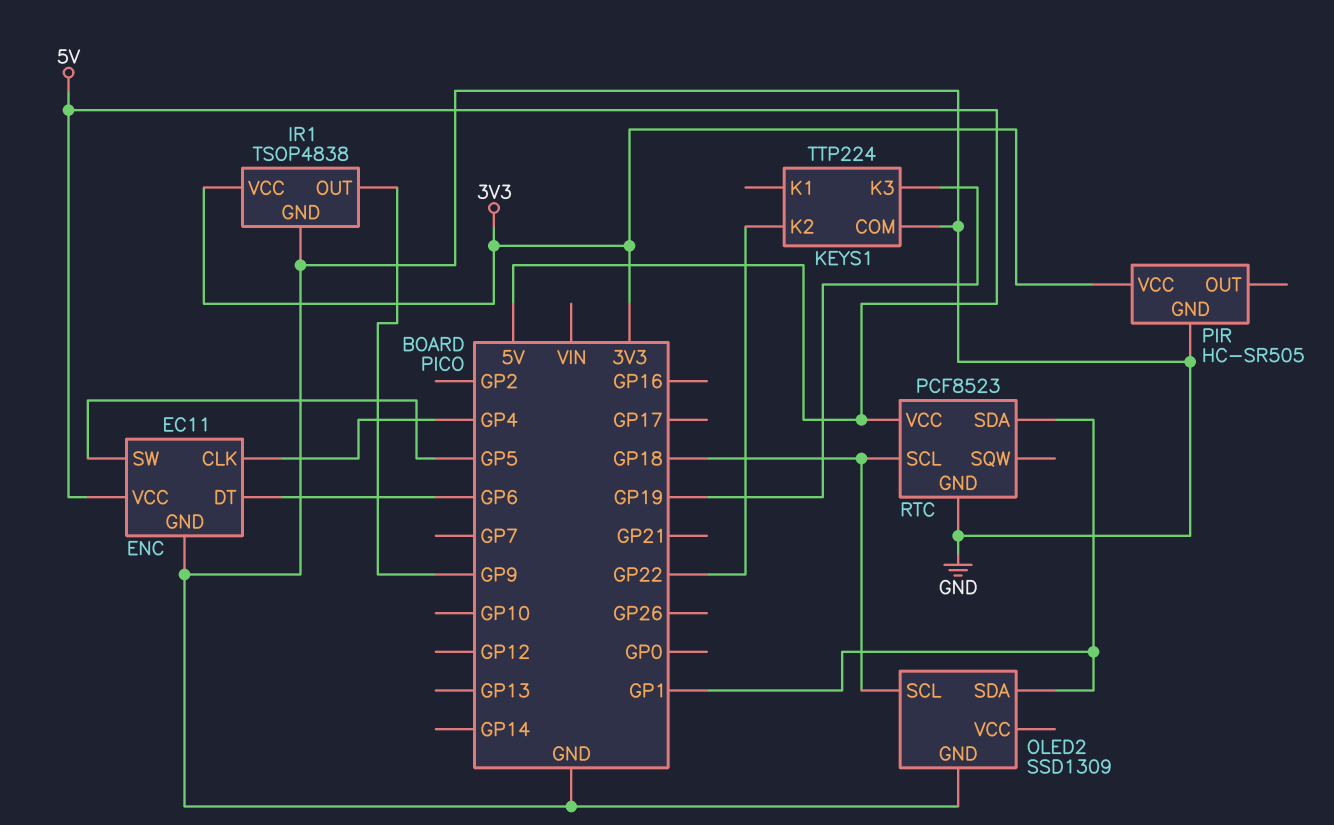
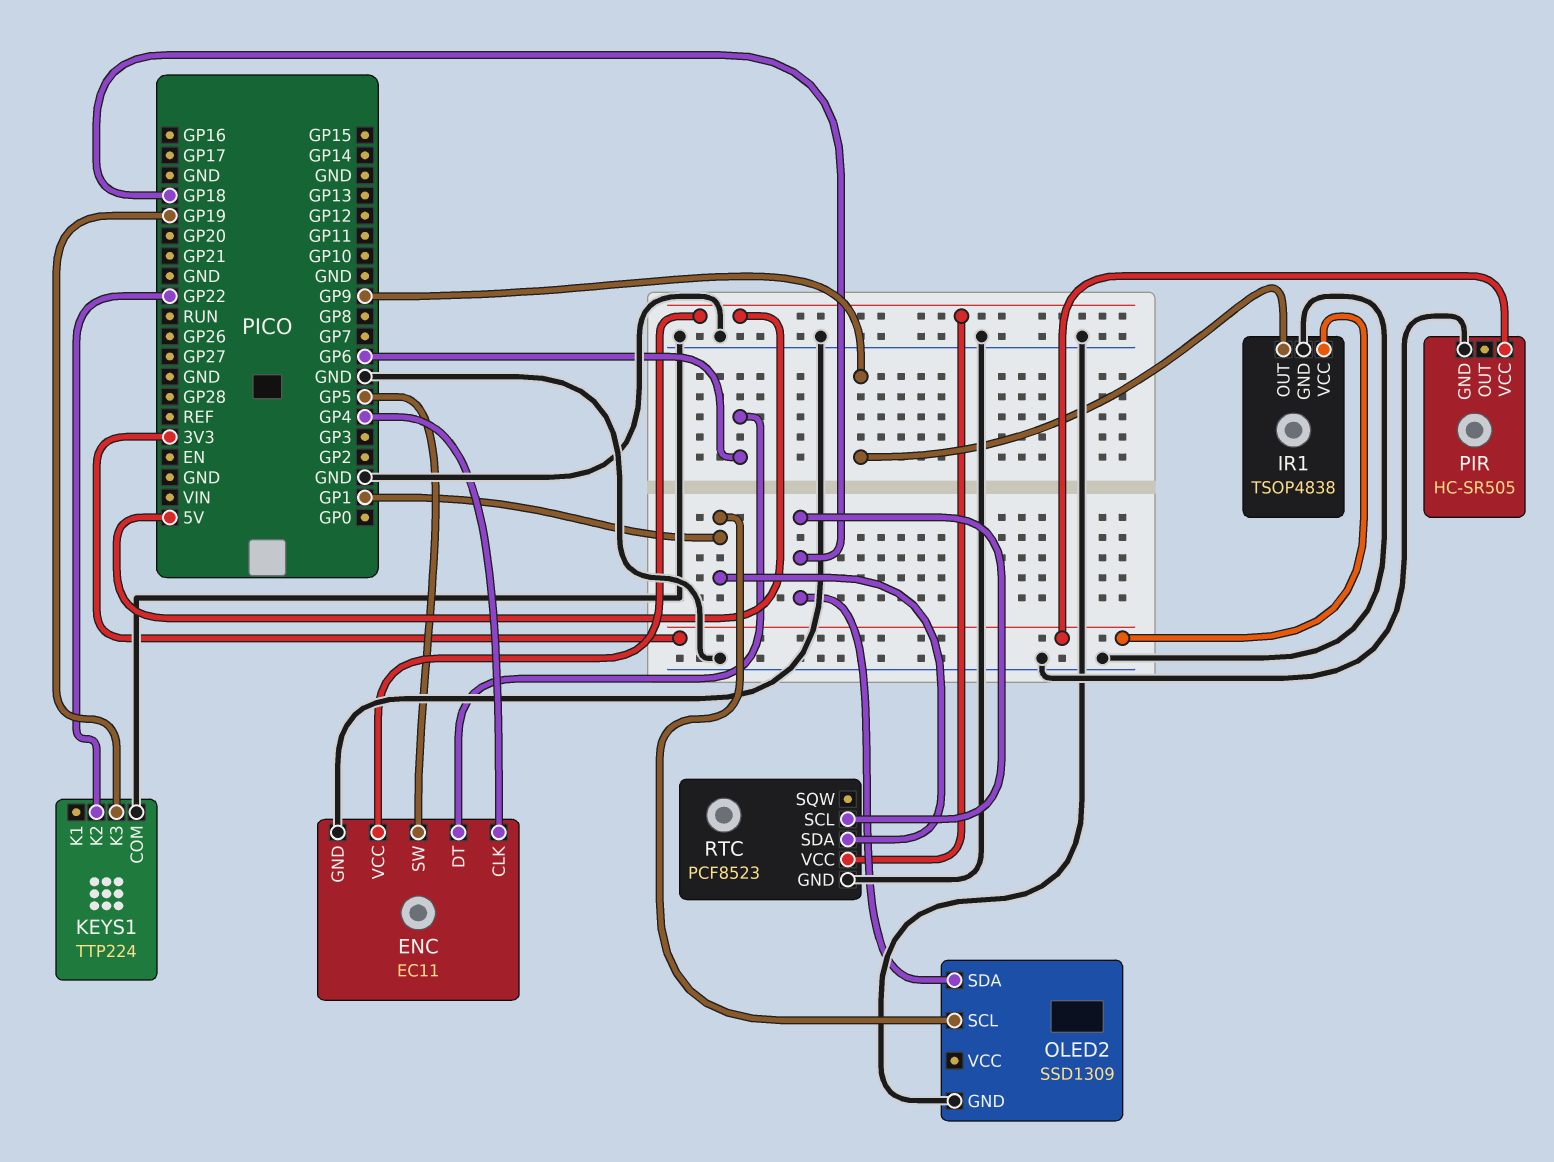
OLED2 pin SCL: GP18 -> GP1
OLED2 pin SDA: GP1 -> GP18

